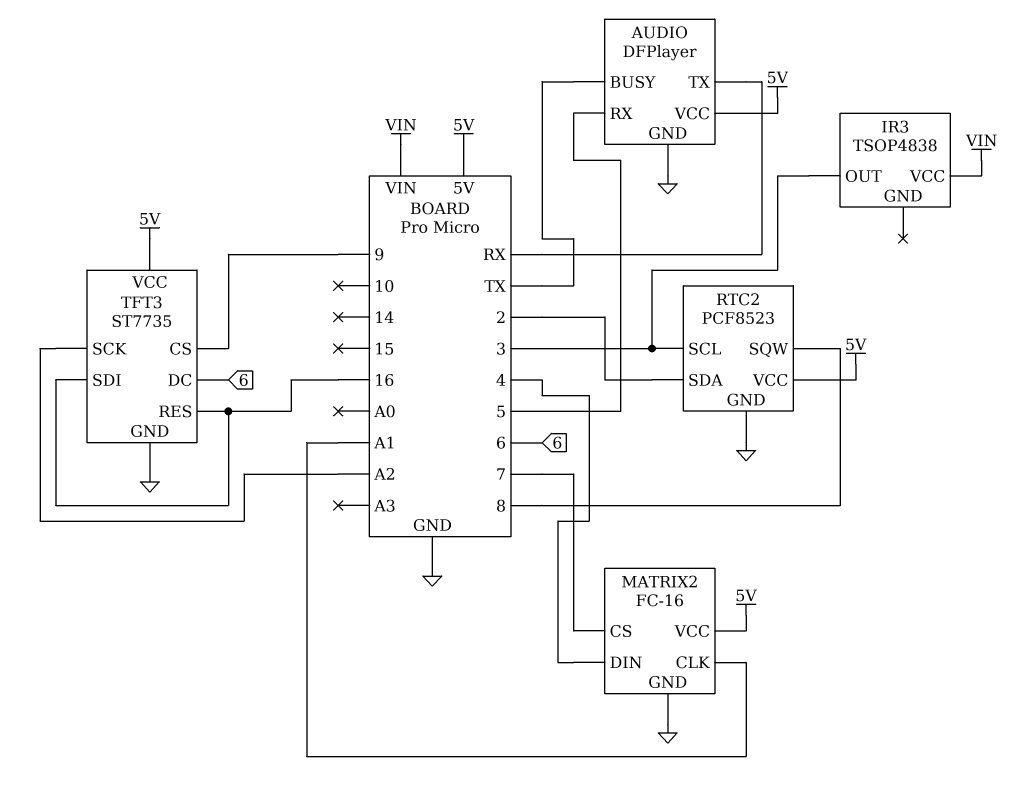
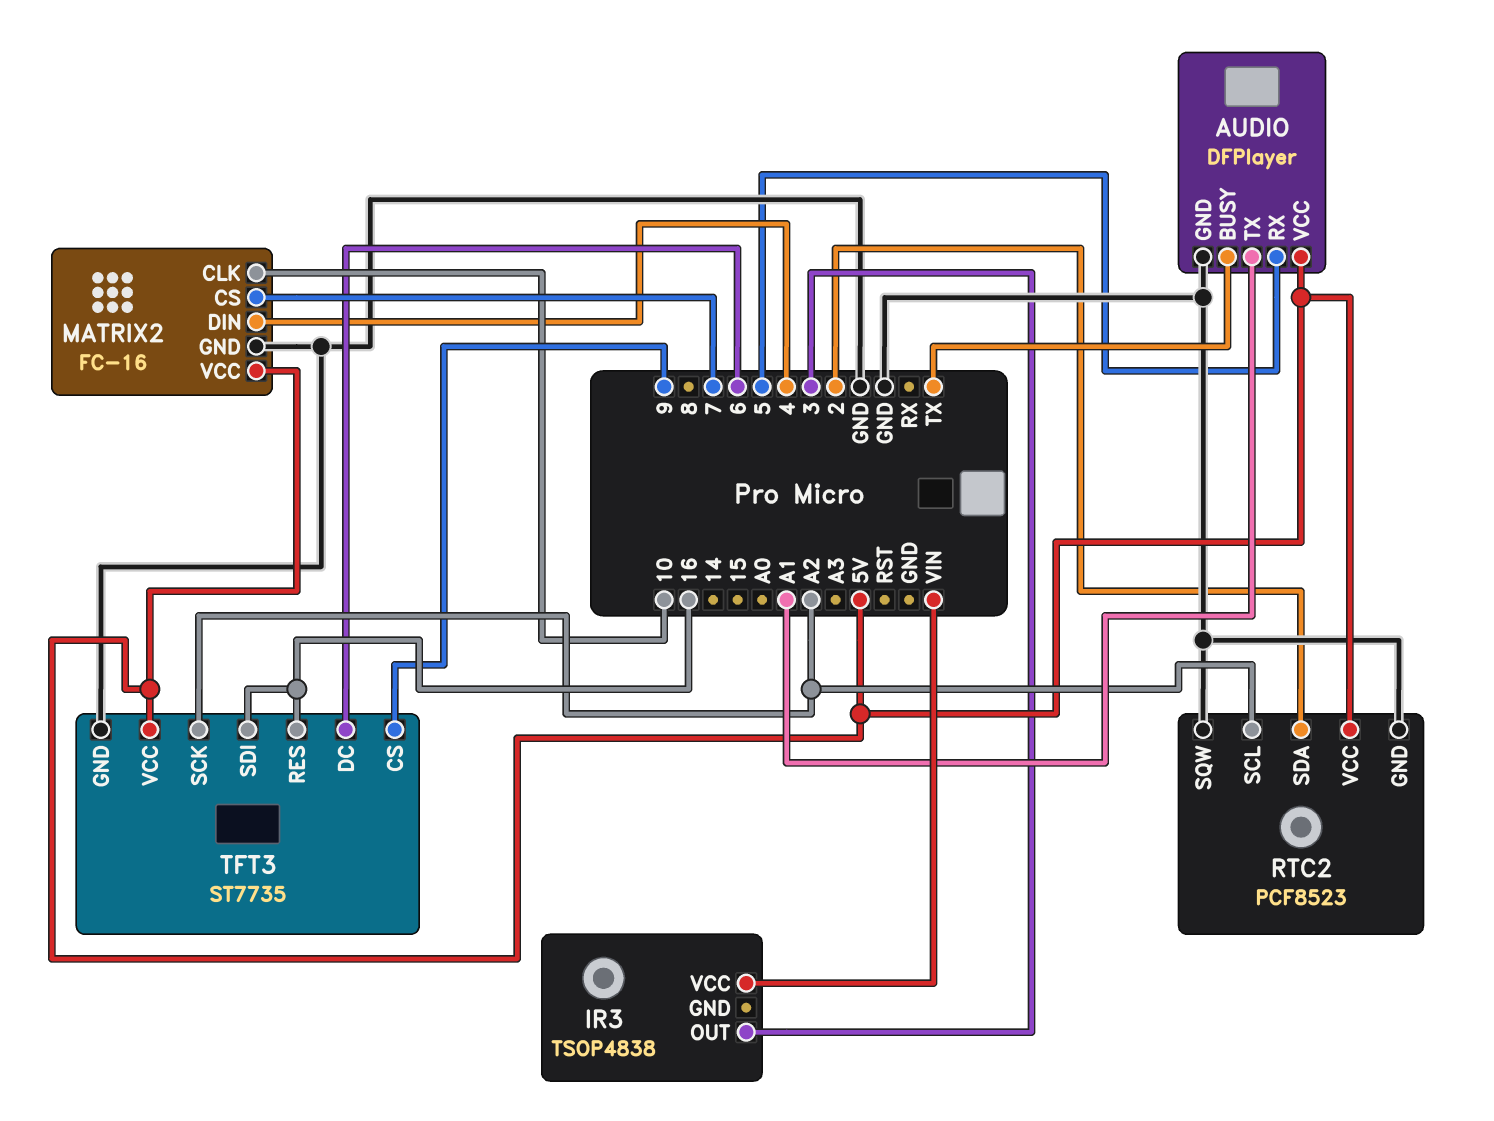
AUDIO pin TX: RX -> A1
MATRIX2 pin CLK: A1 -> 10
RTC2 pin SCL: 3 -> A2
RTC2 pin SQW: 8 -> GND

